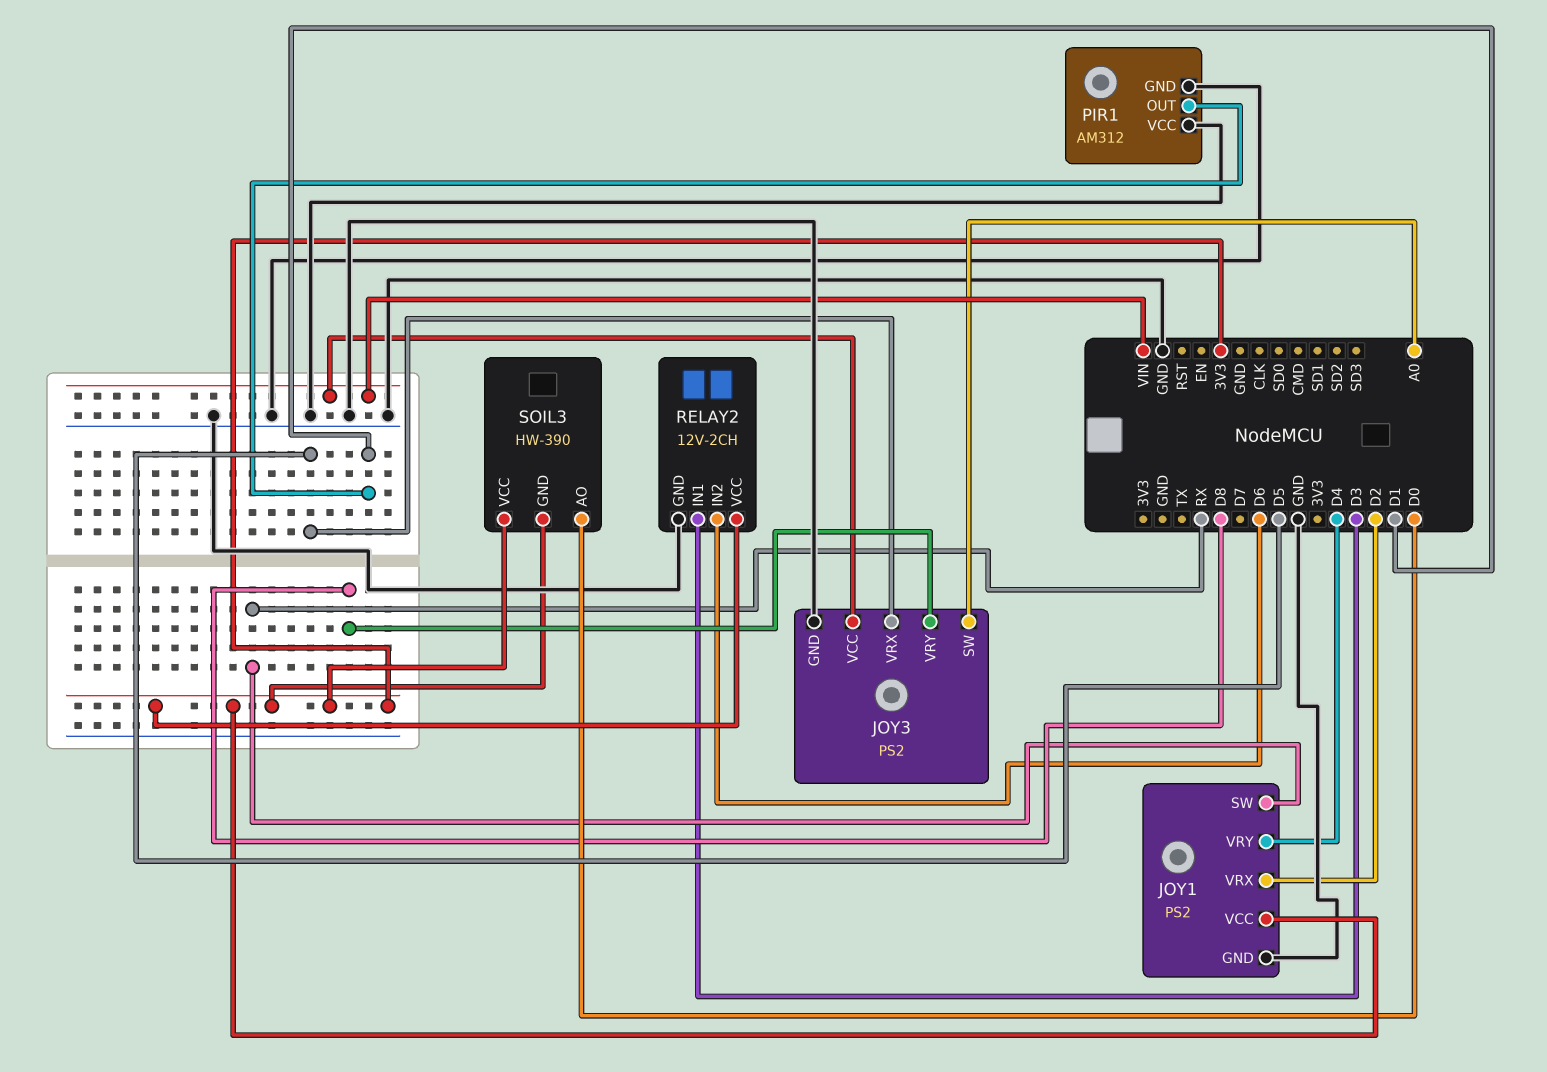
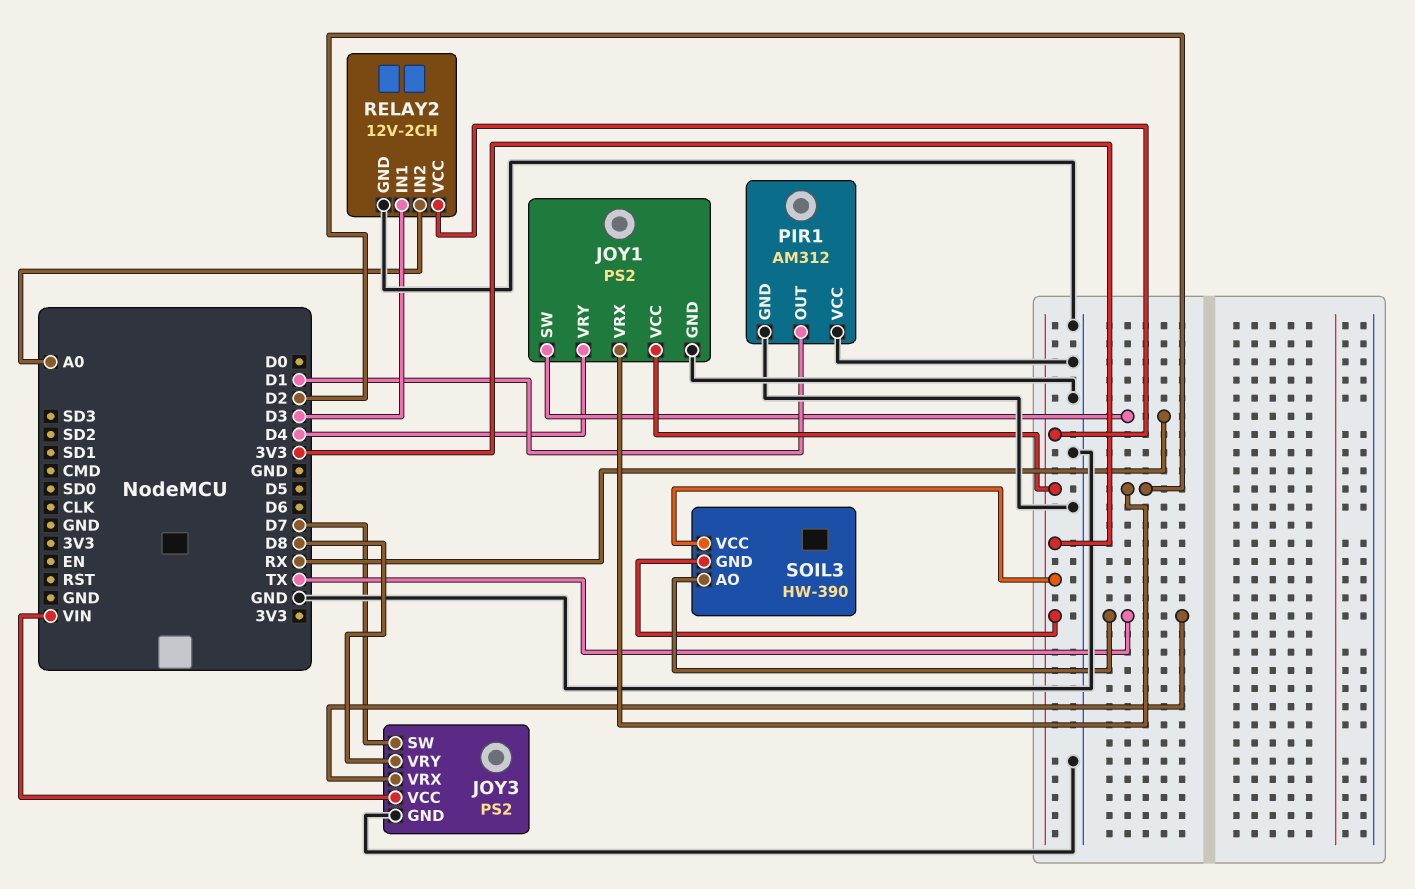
JOY3 pin SW: A0 -> D7
JOY3 pin VRX: D5 -> TX
RELAY2 pin IN2: D6 -> A0
SOIL3 pin AO: D0 -> TX

